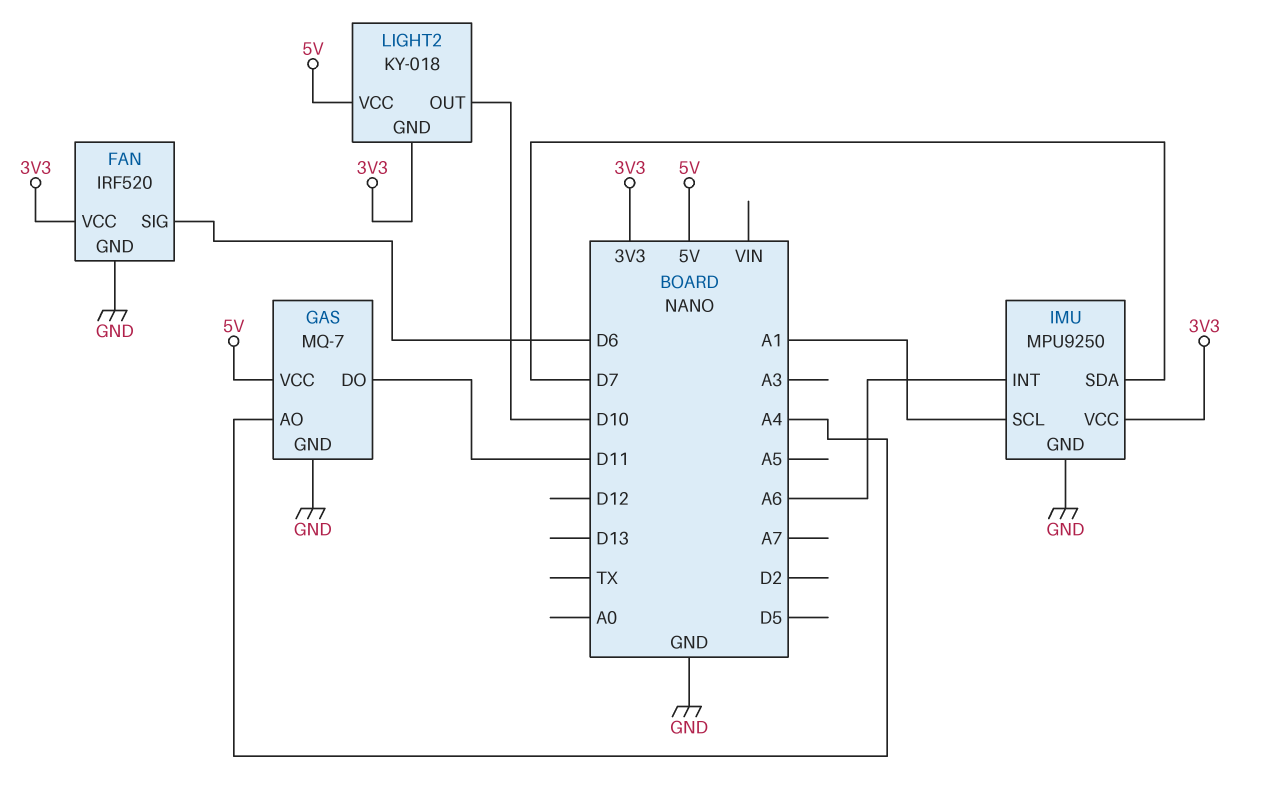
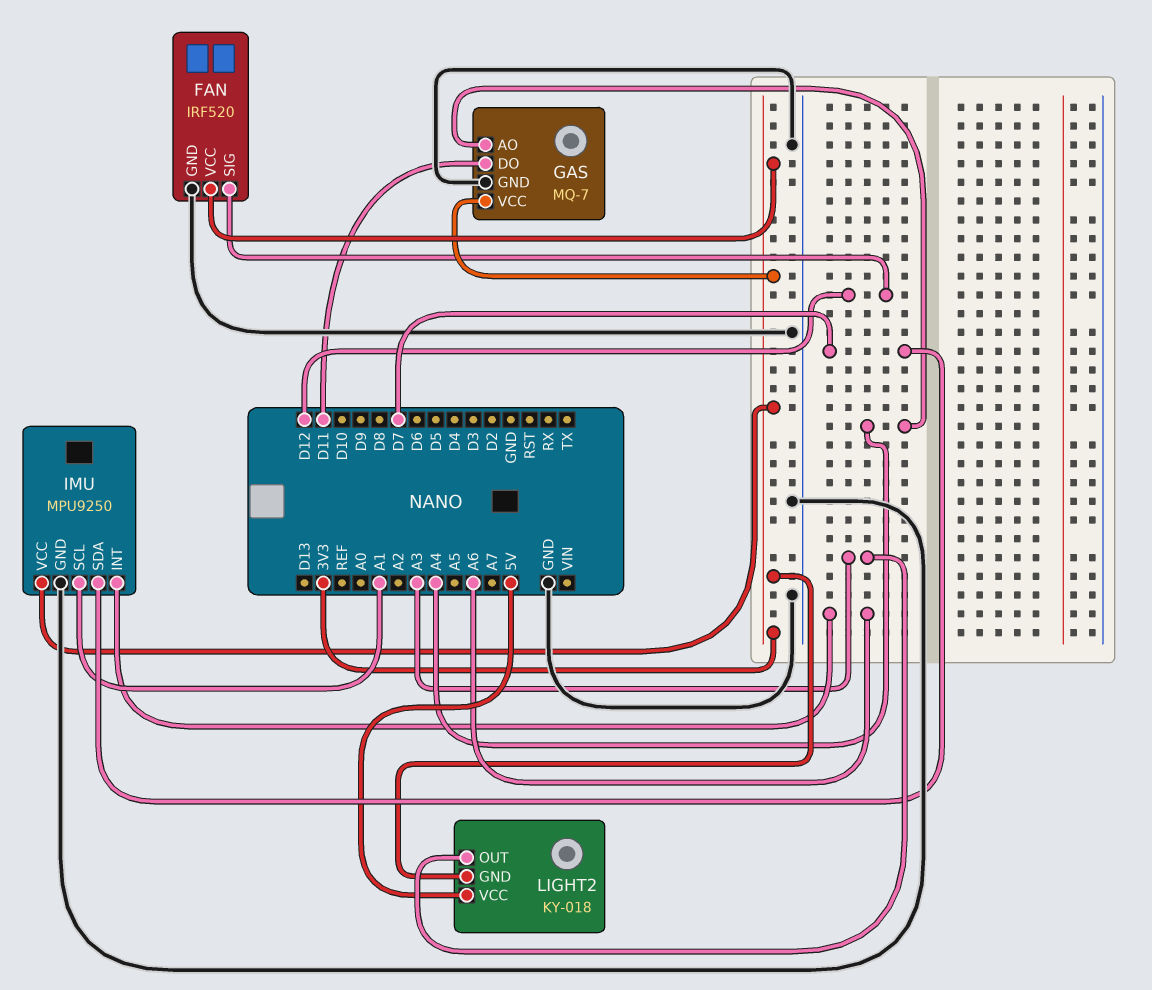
FAN pin SIG: D6 -> D12
GAS pin VCC: 5V -> 3V3
LIGHT2 pin OUT: D10 -> A3

